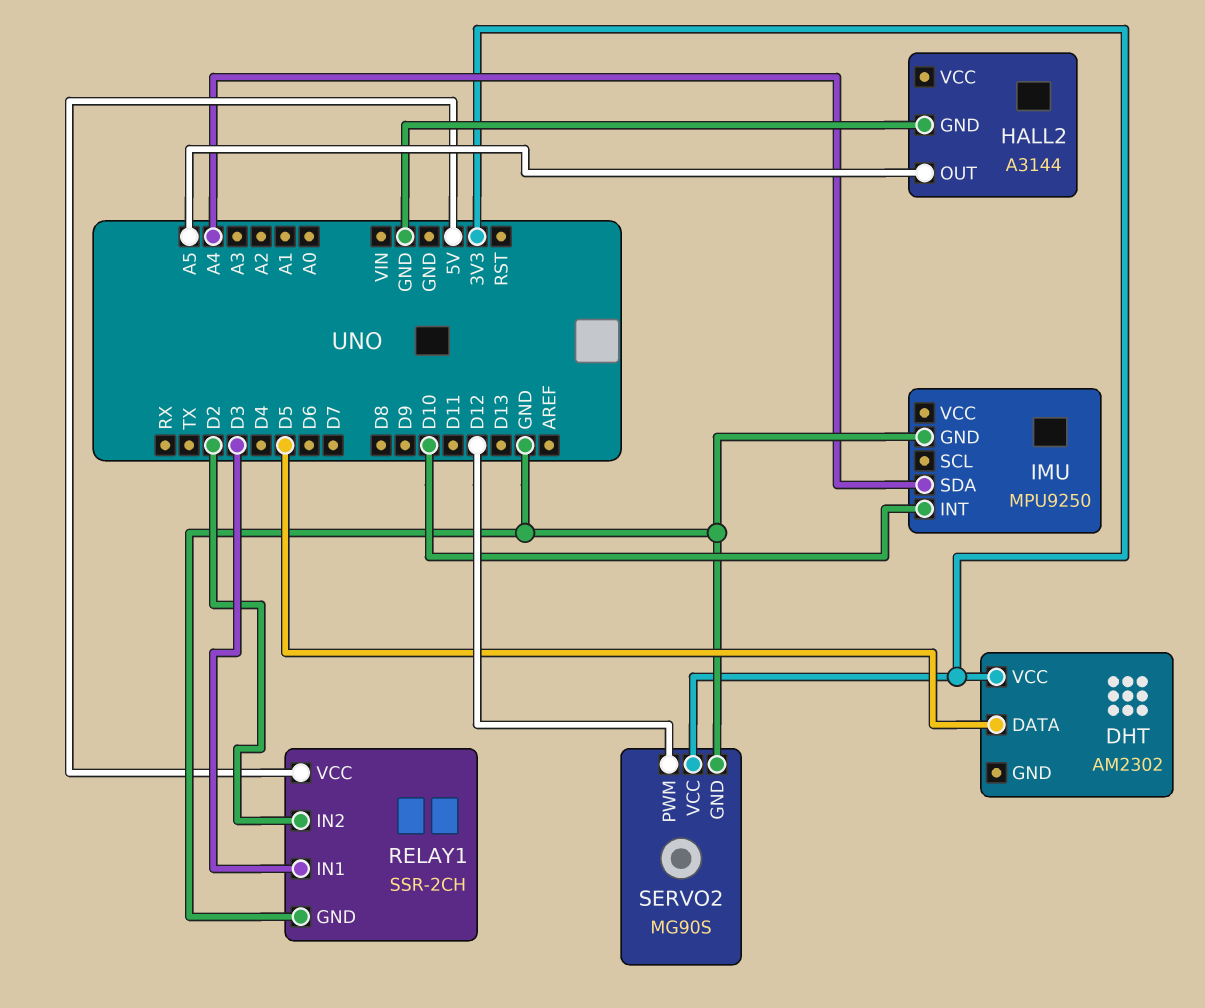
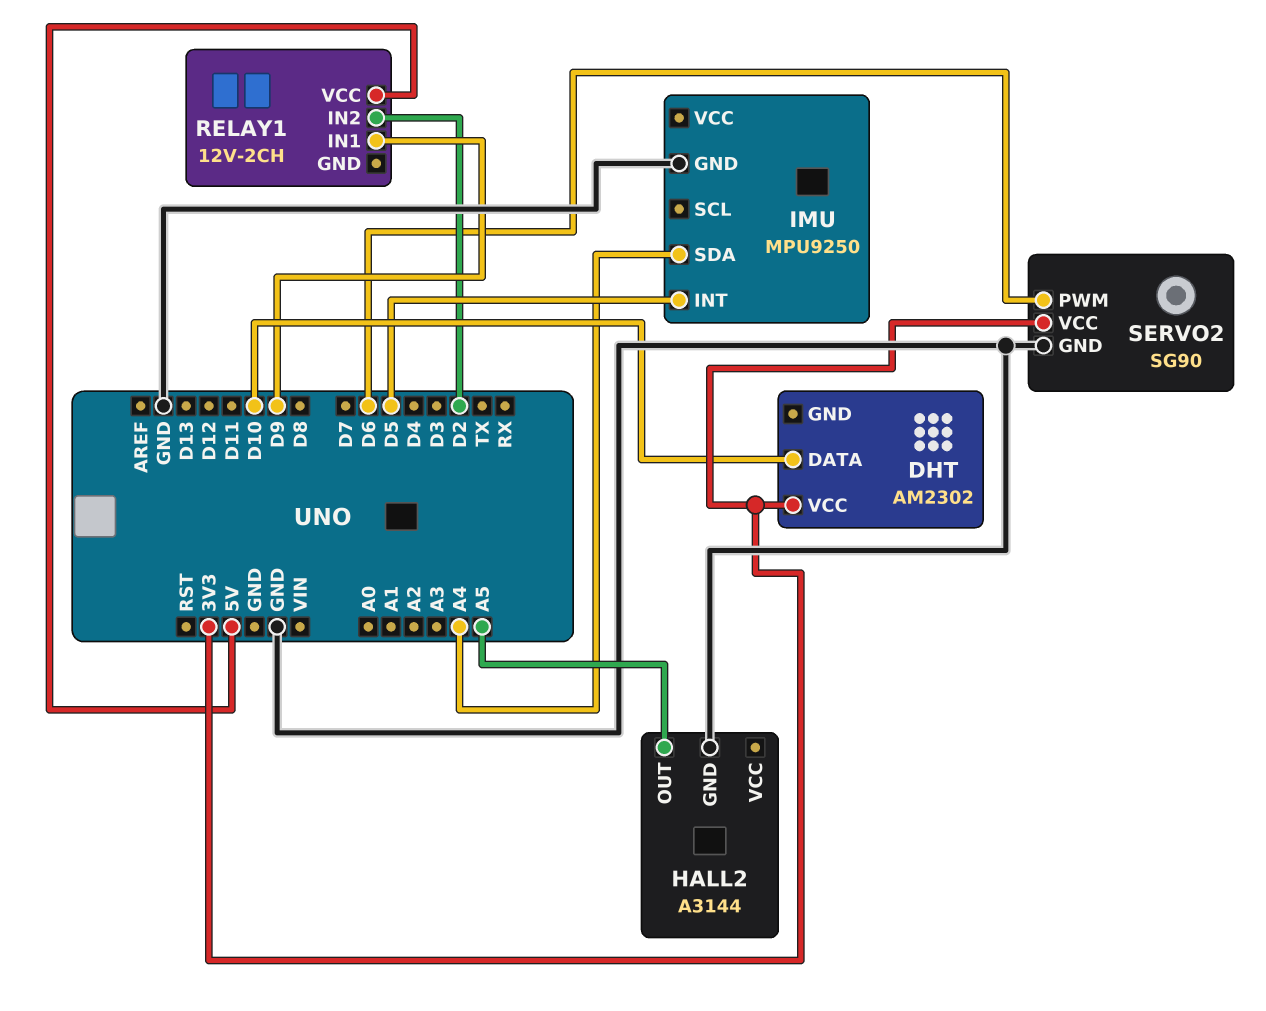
DHT pin DATA: D5 -> D10
IMU pin INT: D10 -> D5
RELAY1: SSR-2CH -> 12V-2CH
RELAY1 pin GND: GND -> none
RELAY1 pin IN1: D3 -> D9
SERVO2: MG90S -> SG90
SERVO2 pin PWM: D12 -> D6

